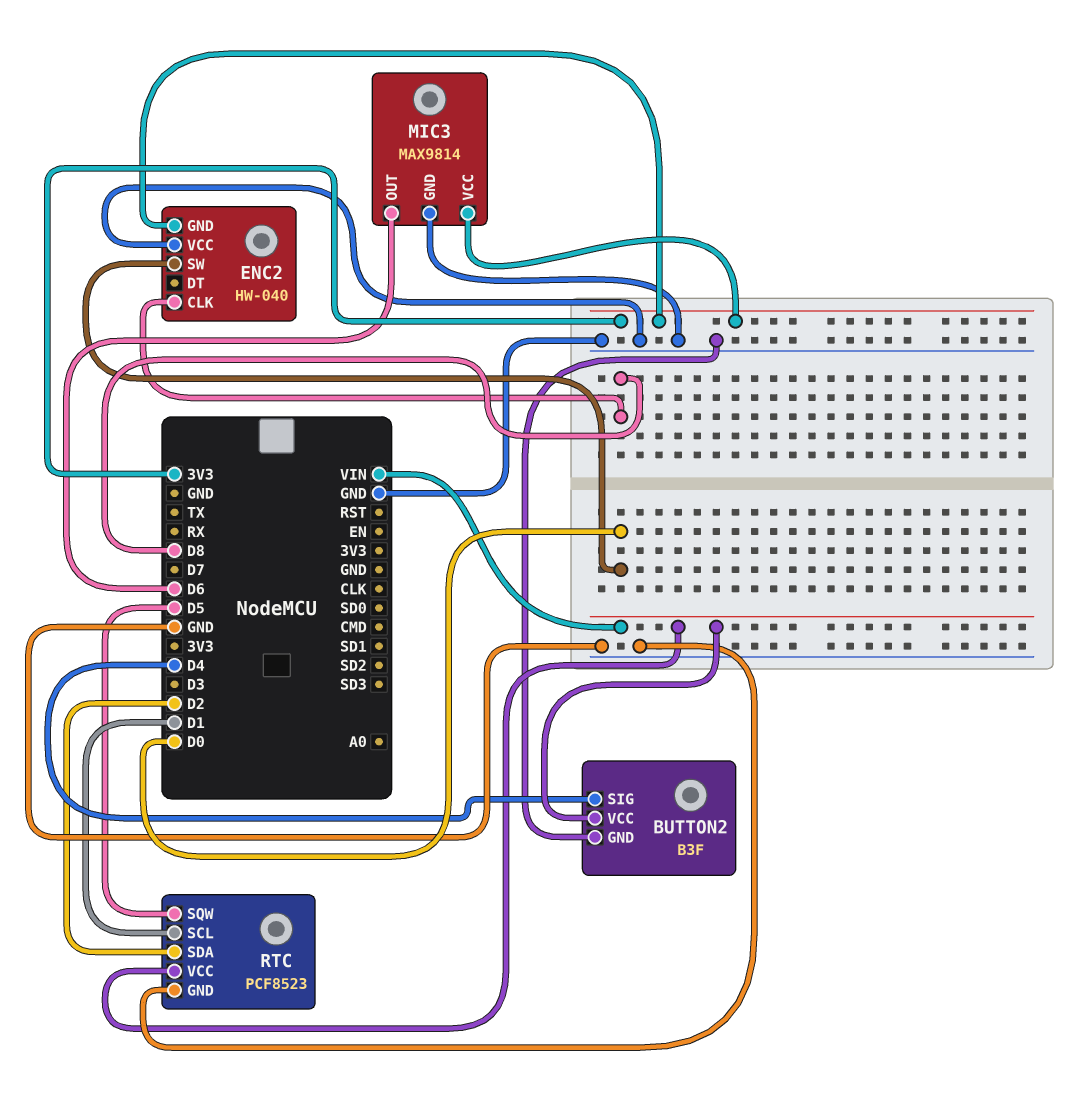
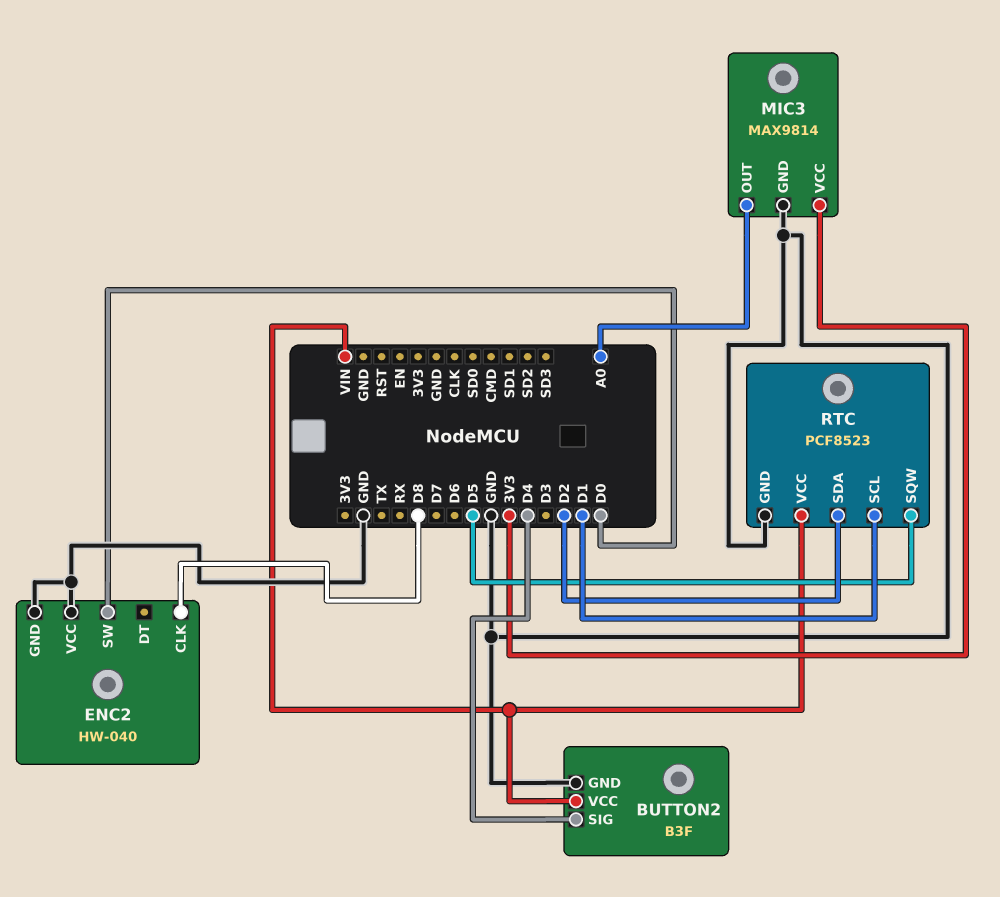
ENC2 pin GND: 3V3 -> GND
MIC3 pin OUT: D6 -> A0

